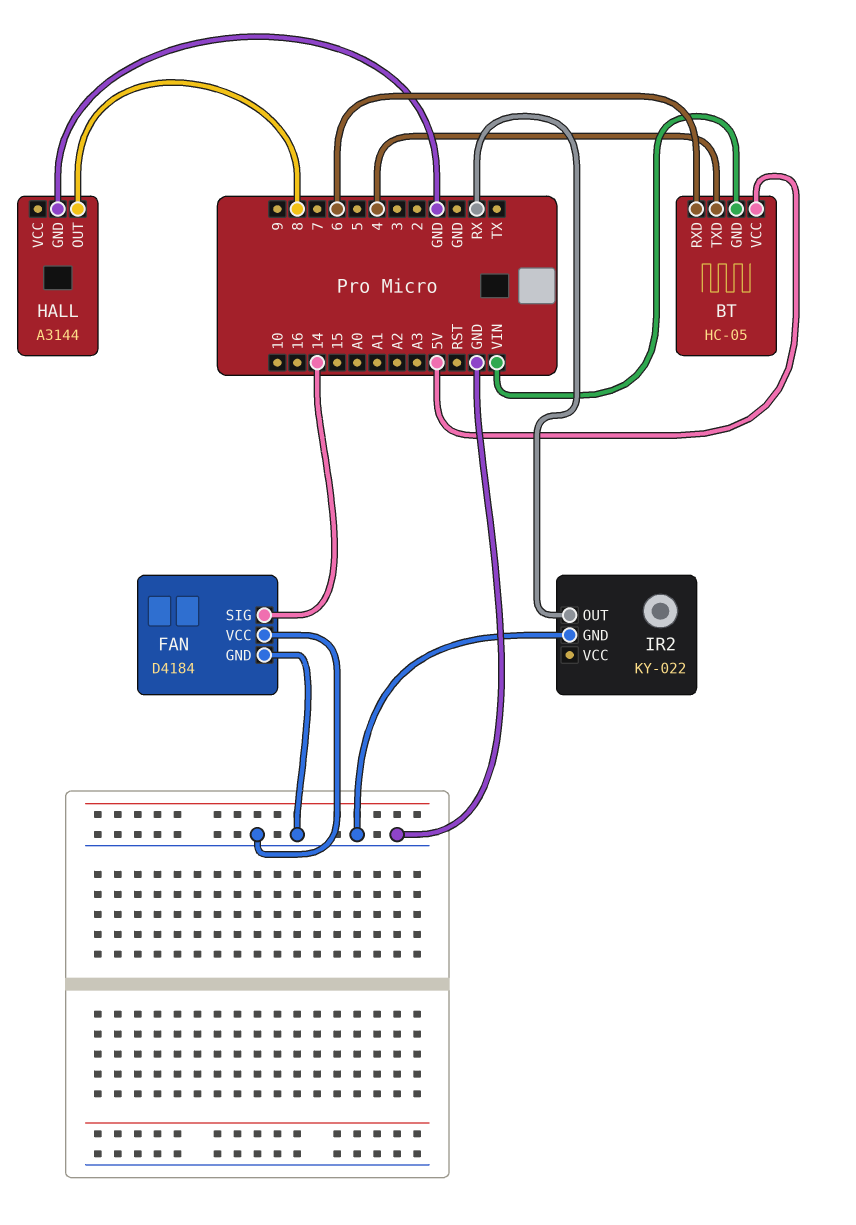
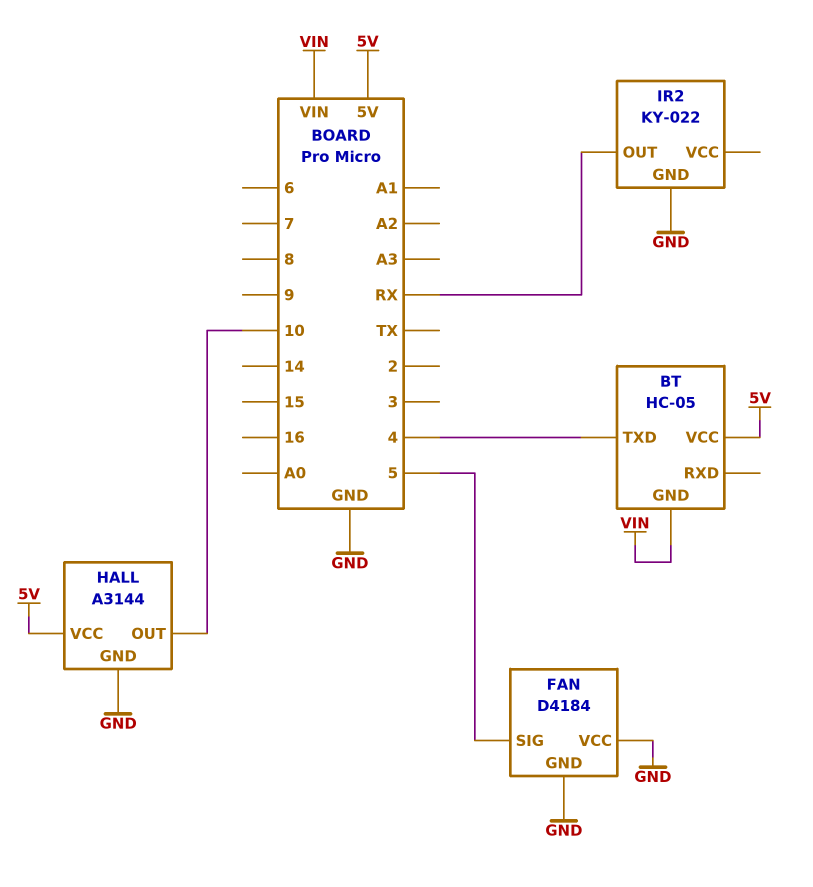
BT pin RXD: 6 -> none
FAN pin SIG: 14 -> 5
HALL pin OUT: 8 -> 10
HALL pin VCC: none -> 5V

